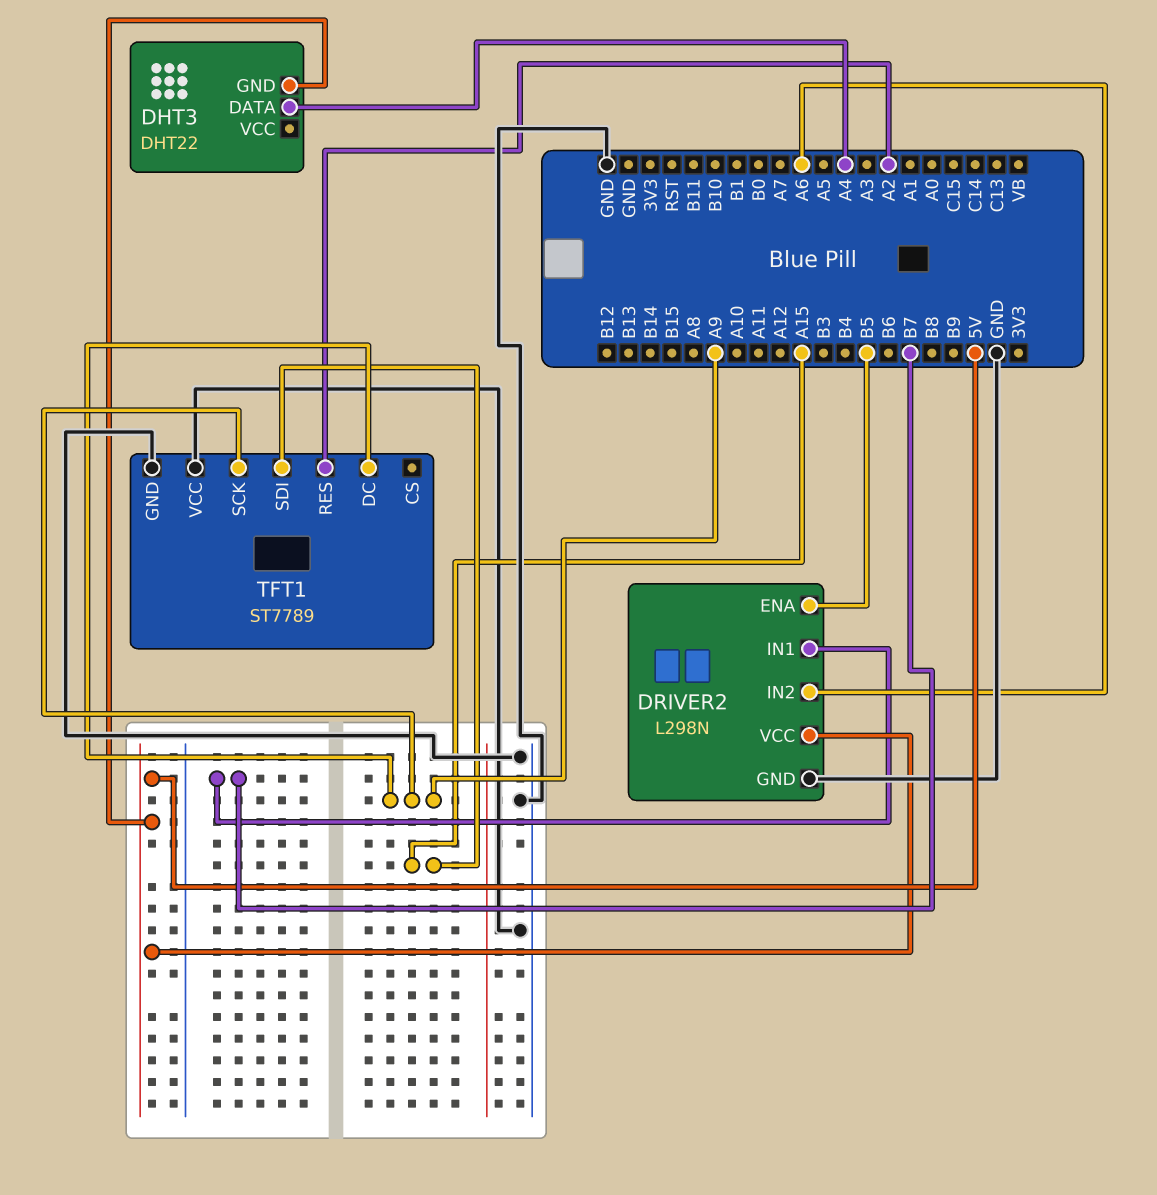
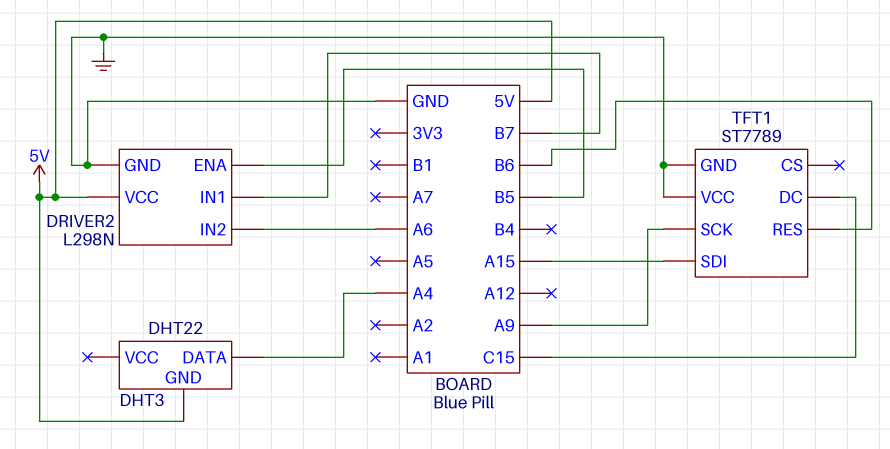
TFT1 pin DC: A9 -> C15
TFT1 pin RES: A2 -> B6

